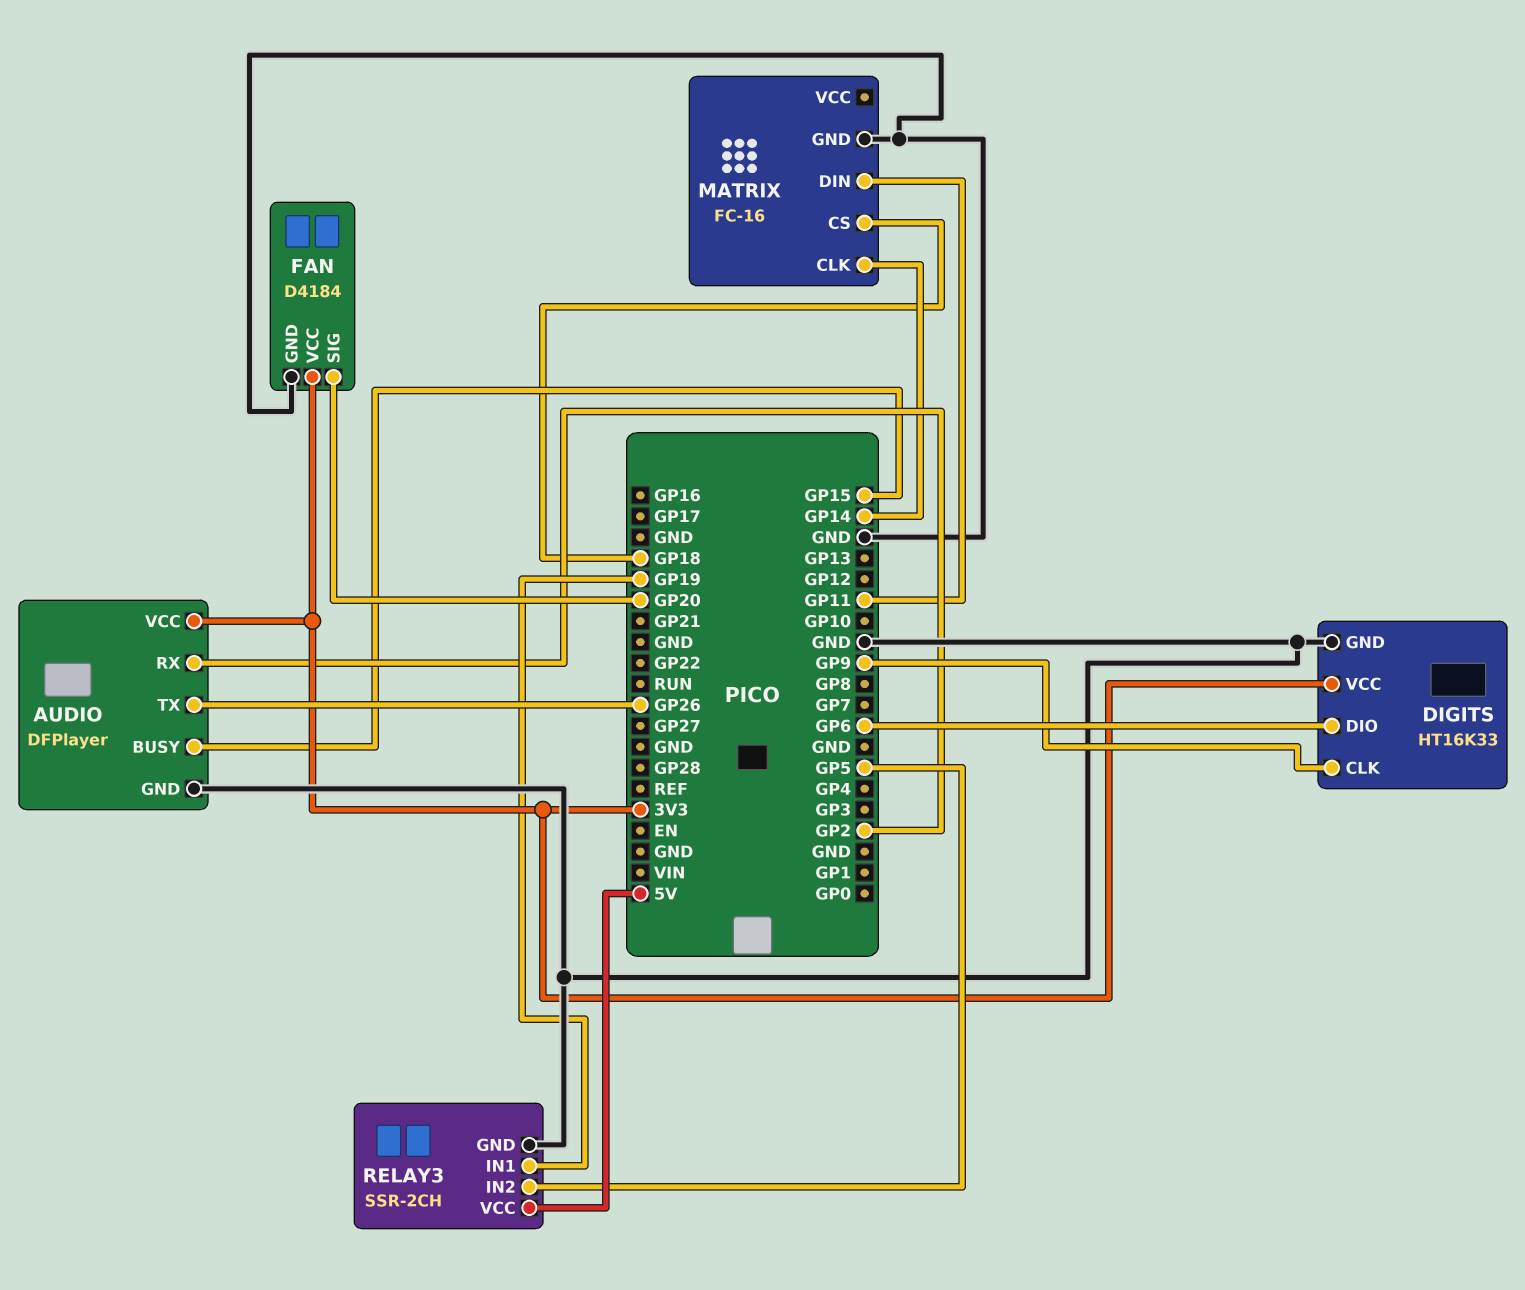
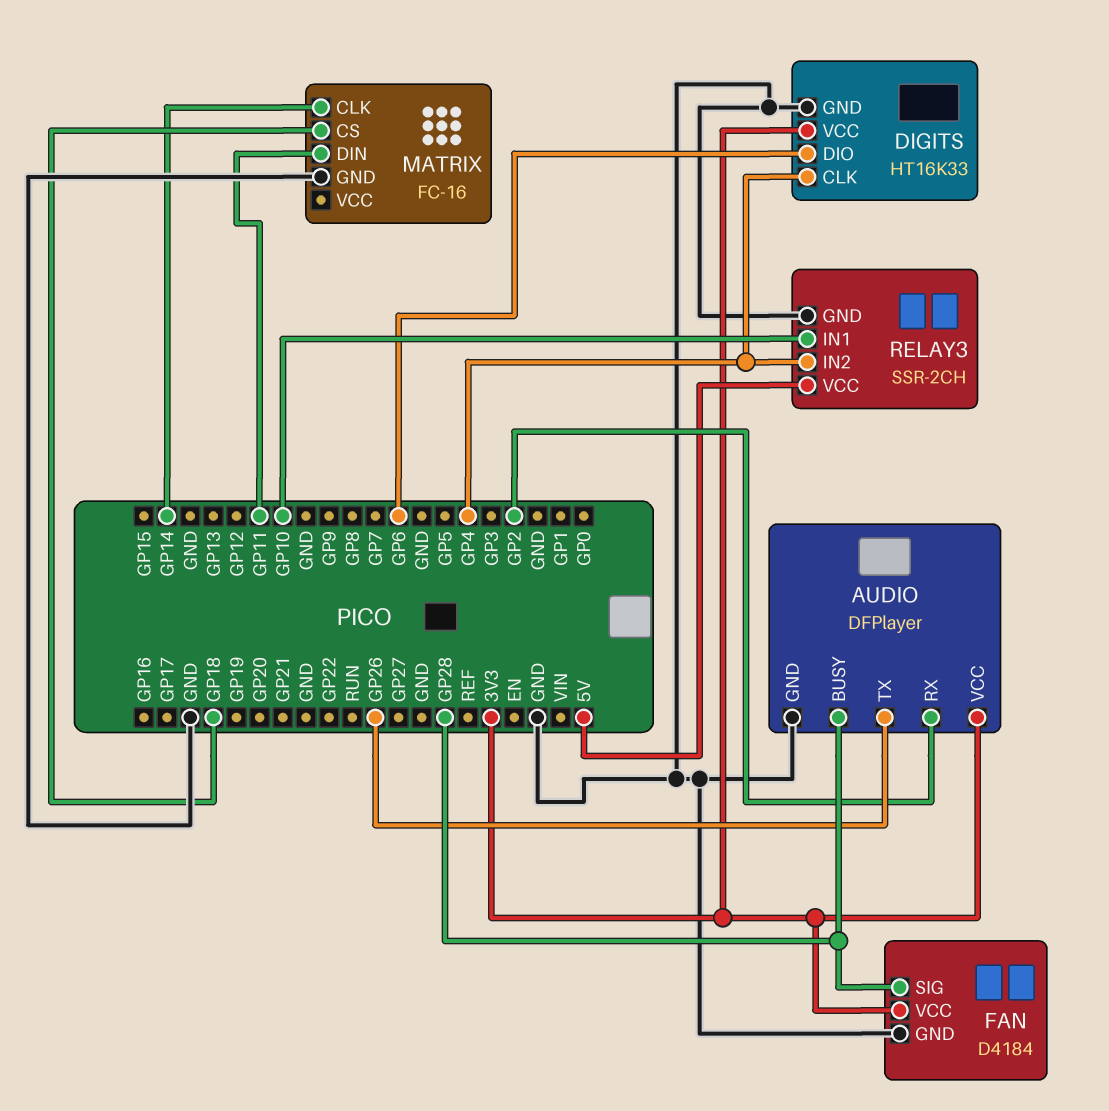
AUDIO pin BUSY: GP15 -> GP28
DIGITS pin CLK: GP9 -> GP4
FAN pin SIG: GP20 -> GP28
RELAY3 pin IN1: GP19 -> GP10
RELAY3 pin IN2: GP5 -> GP4

